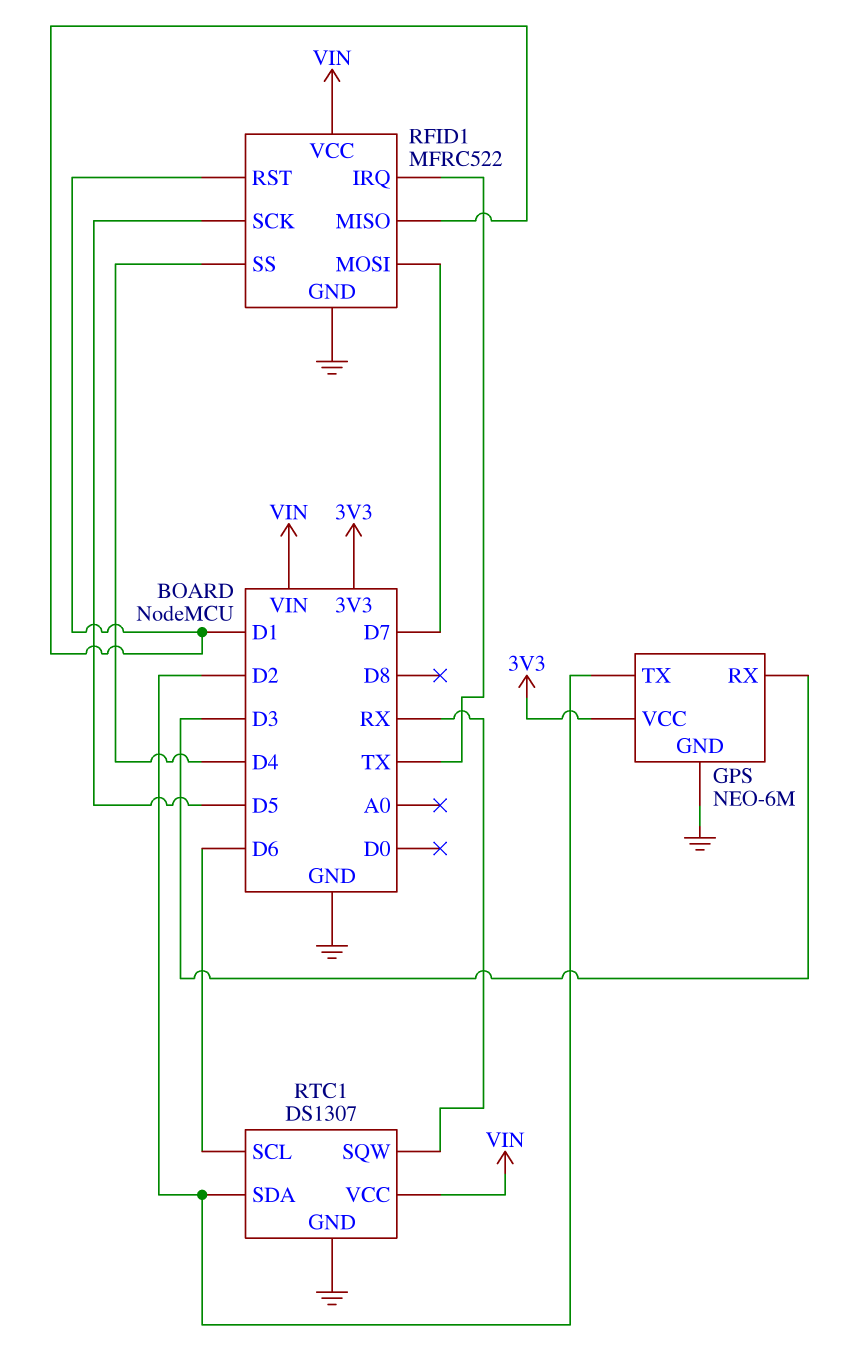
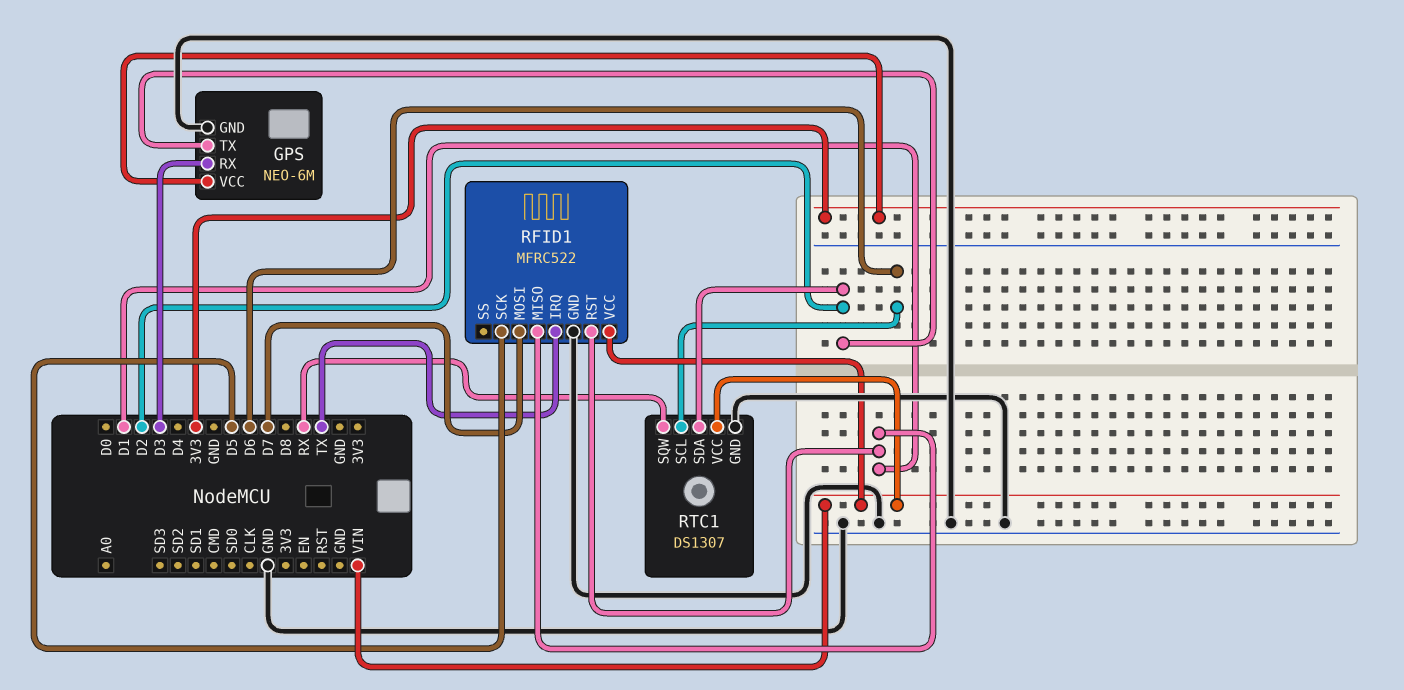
RFID1 pin SS: D4 -> none

